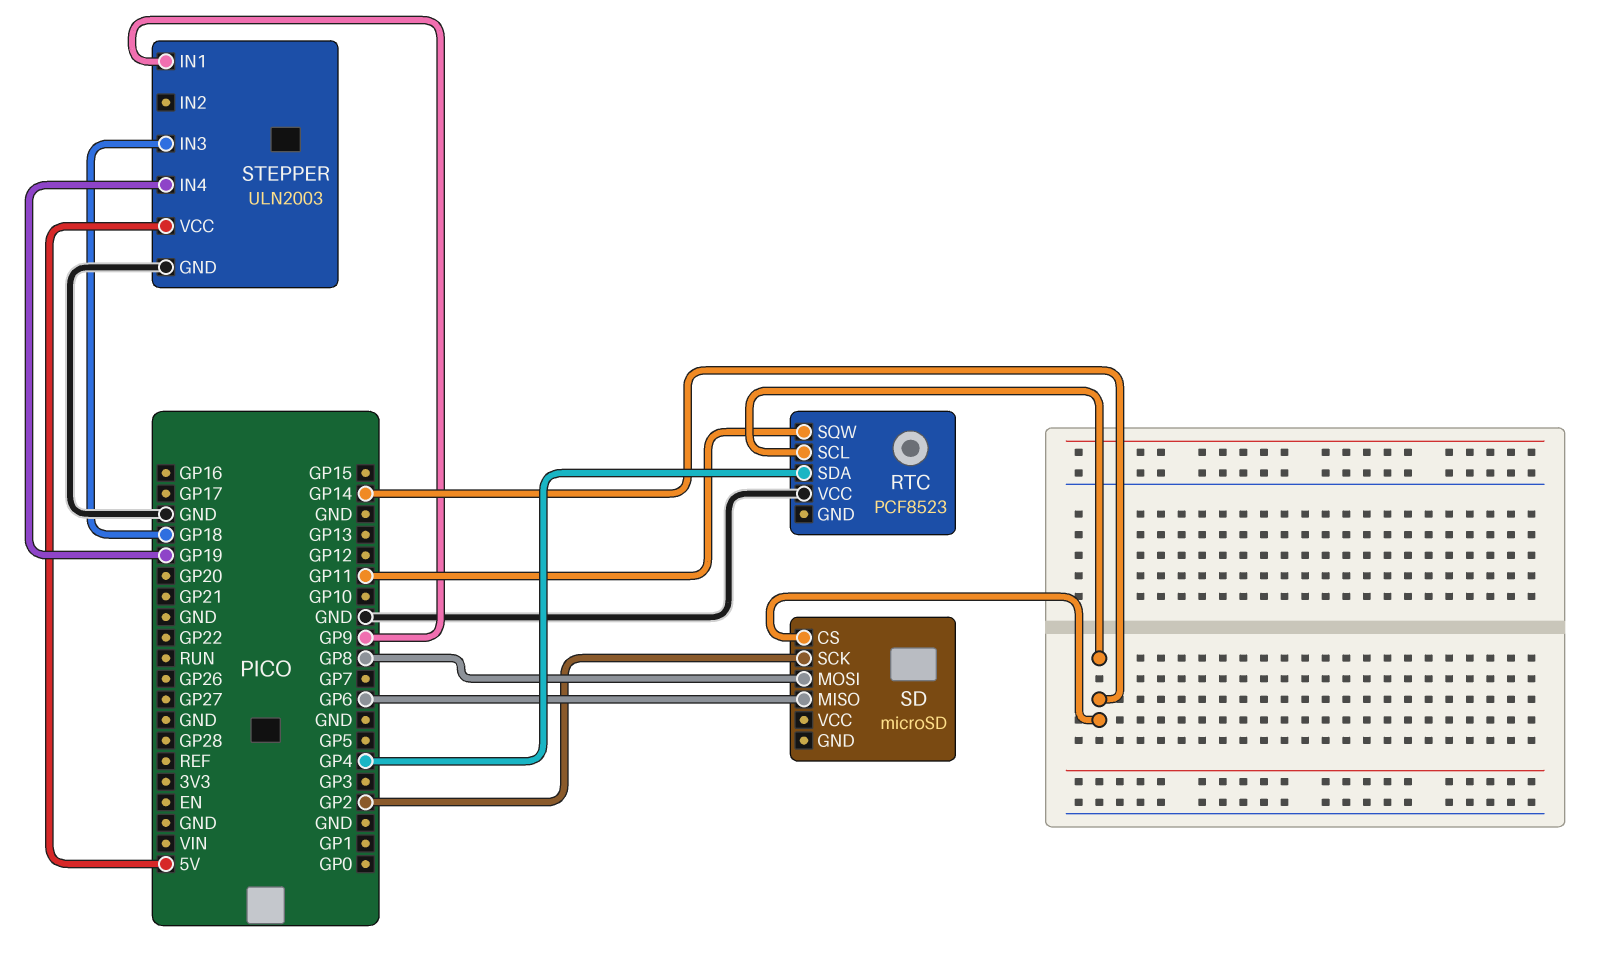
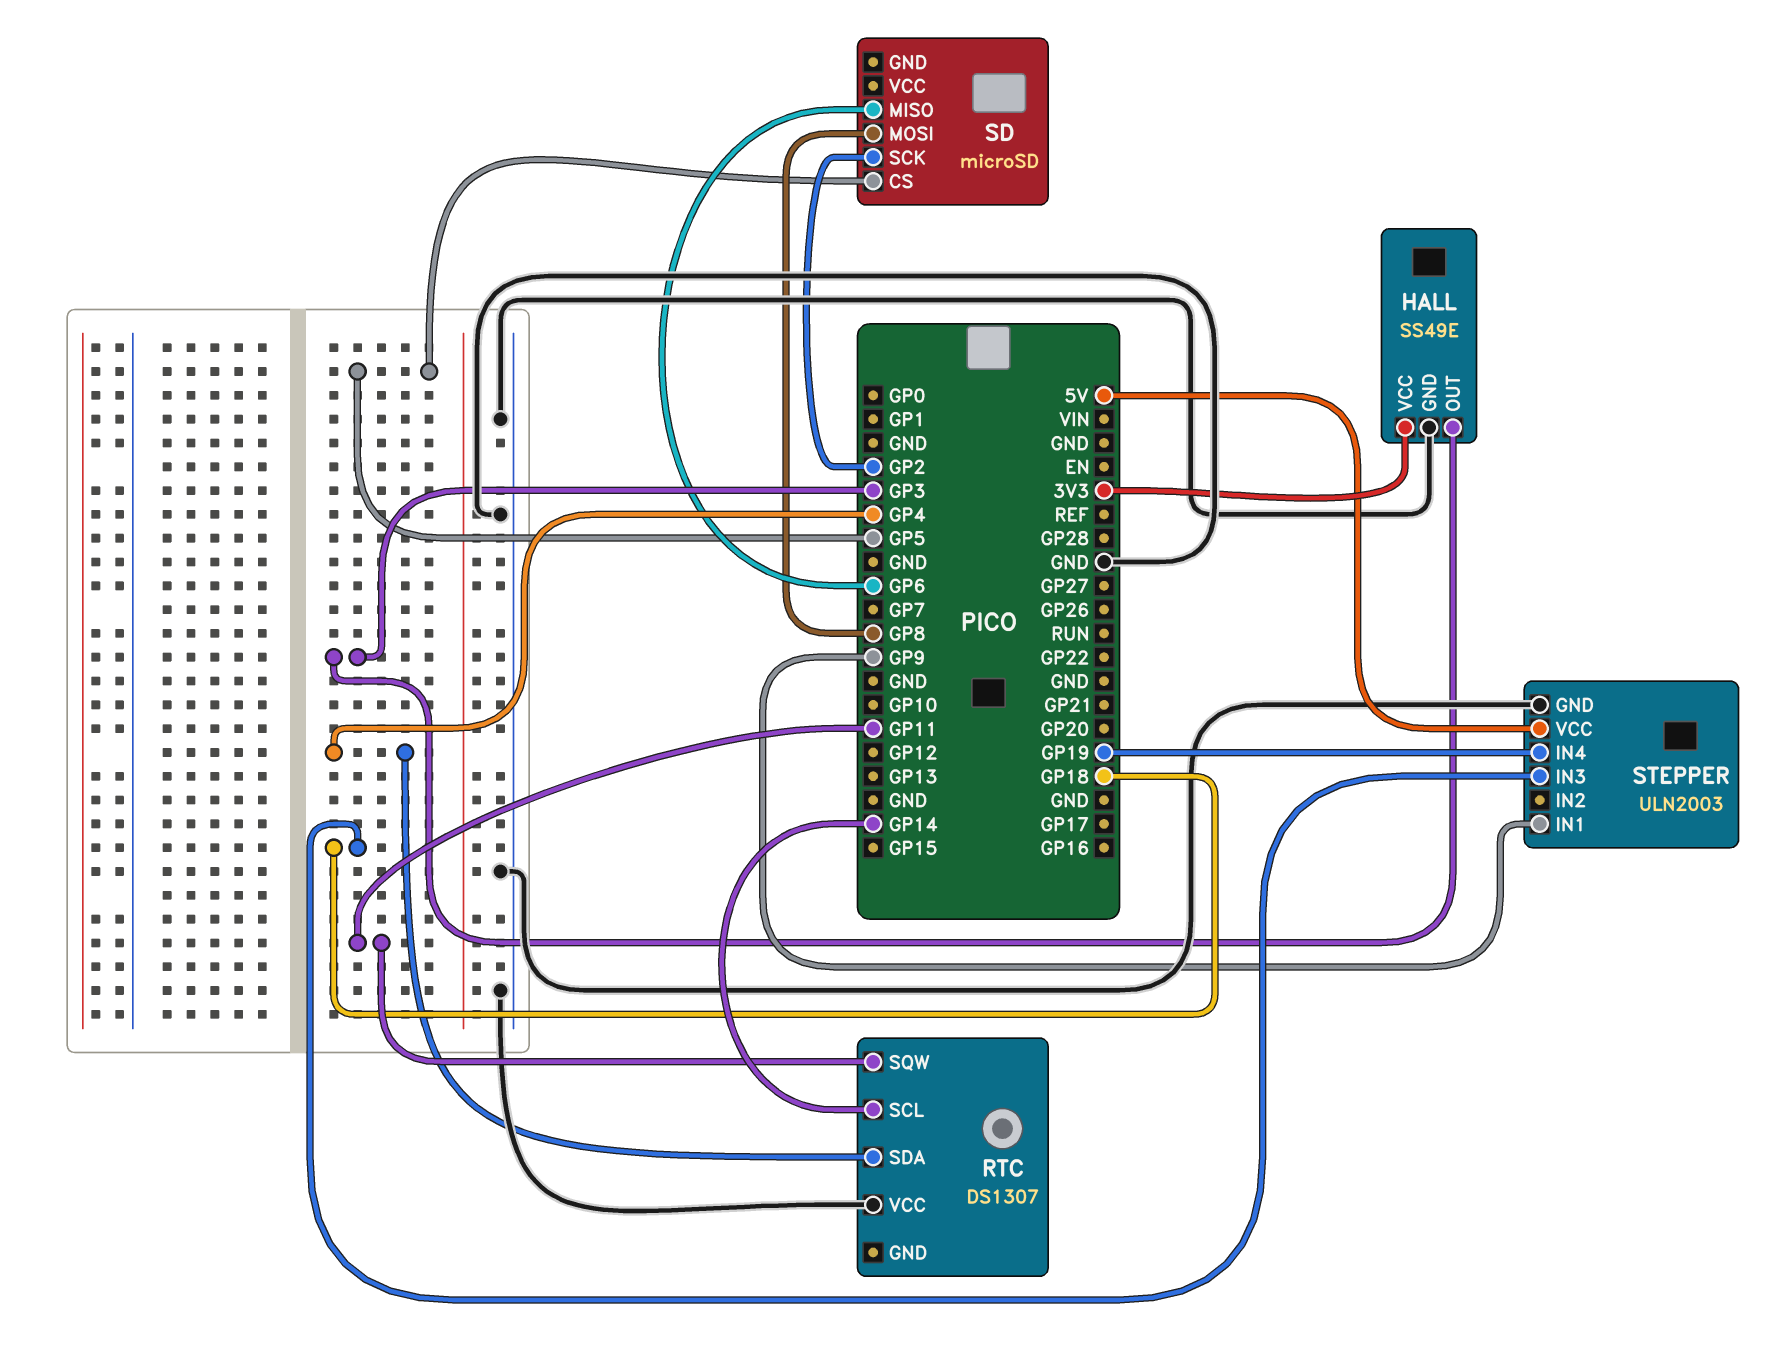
HALL: none -> SS49E
HALL pin GND: none -> GND
HALL pin OUT: none -> GP3
HALL pin VCC: none -> 3V3
RTC: PCF8523 -> DS1307
SD pin CS: GP14 -> GP5

